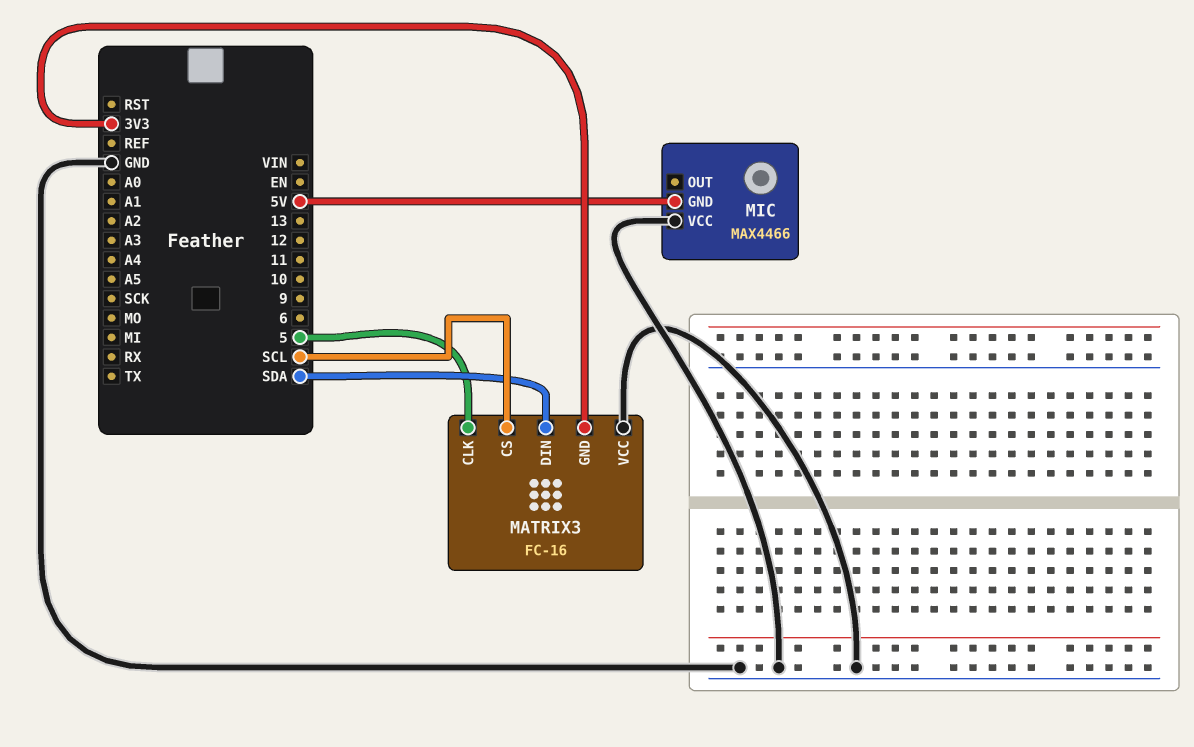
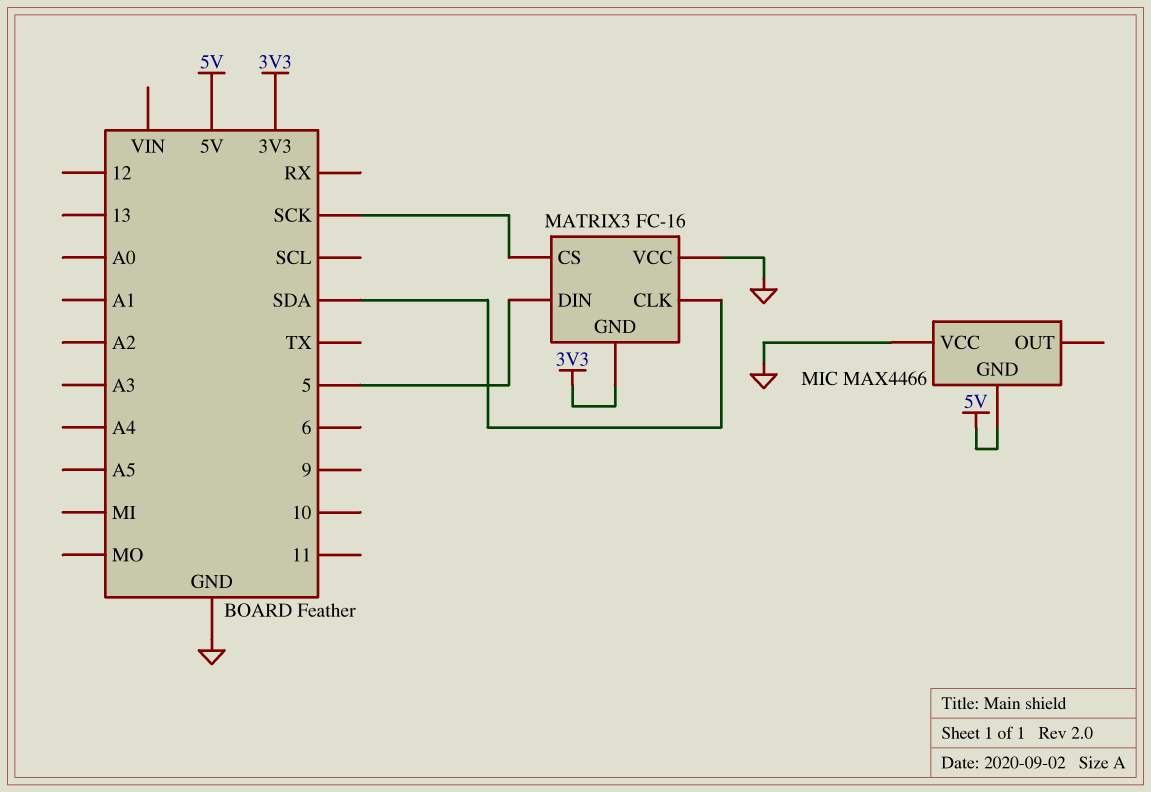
MATRIX3 pin CLK: 5 -> SDA
MATRIX3 pin CS: SCL -> SCK
MATRIX3 pin DIN: SDA -> 5

